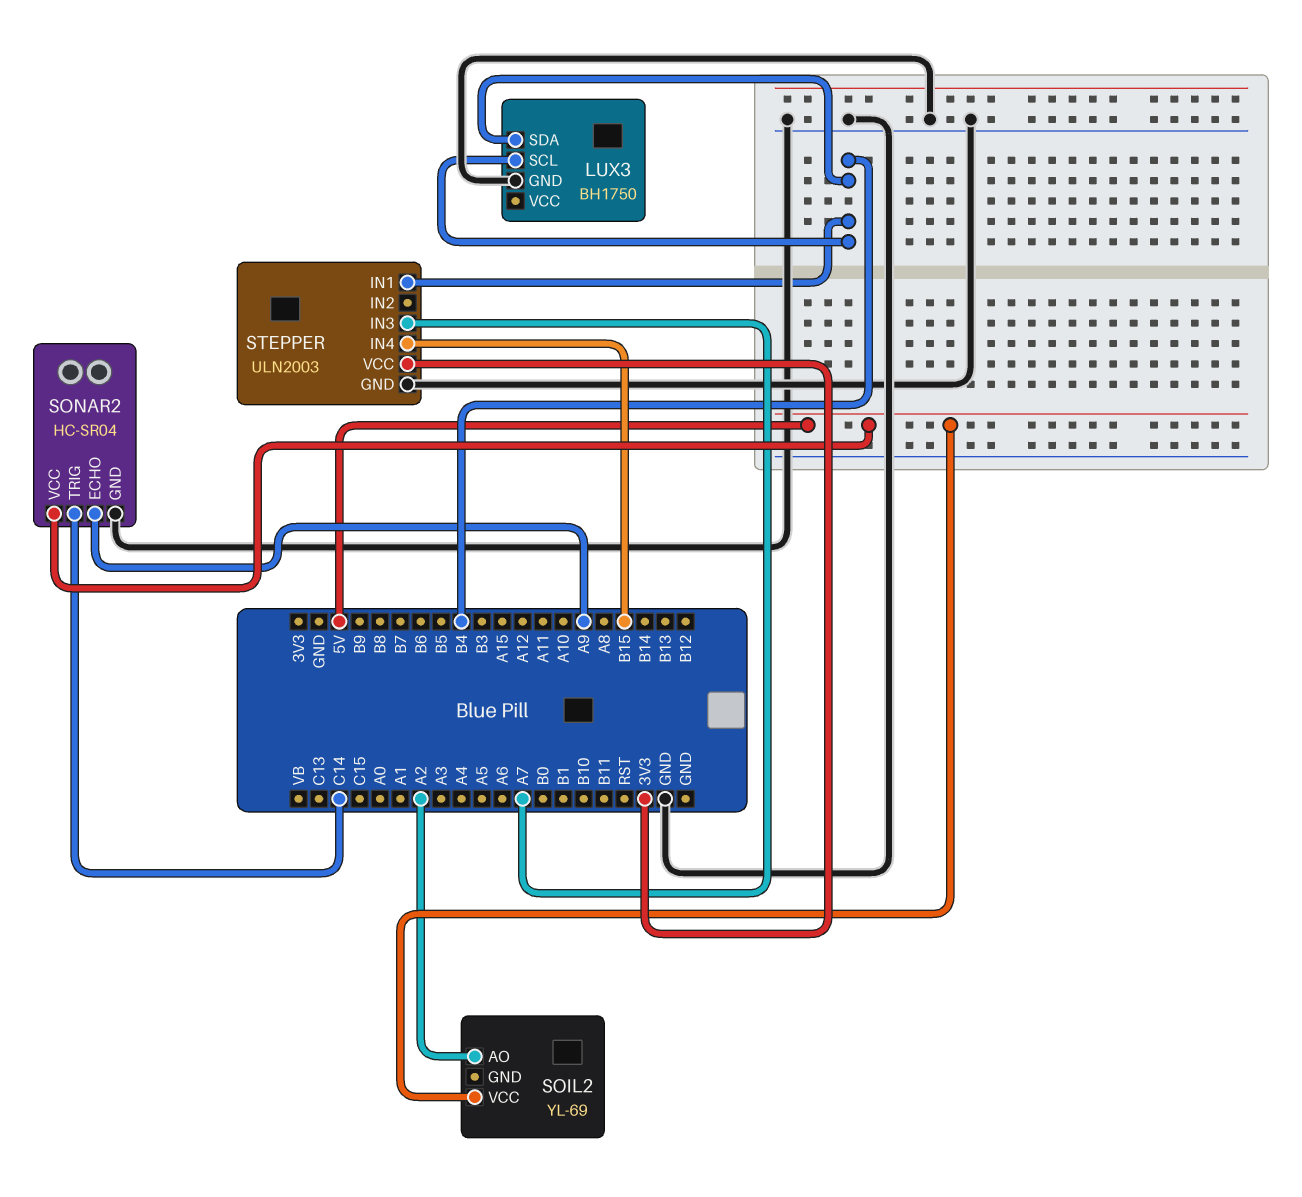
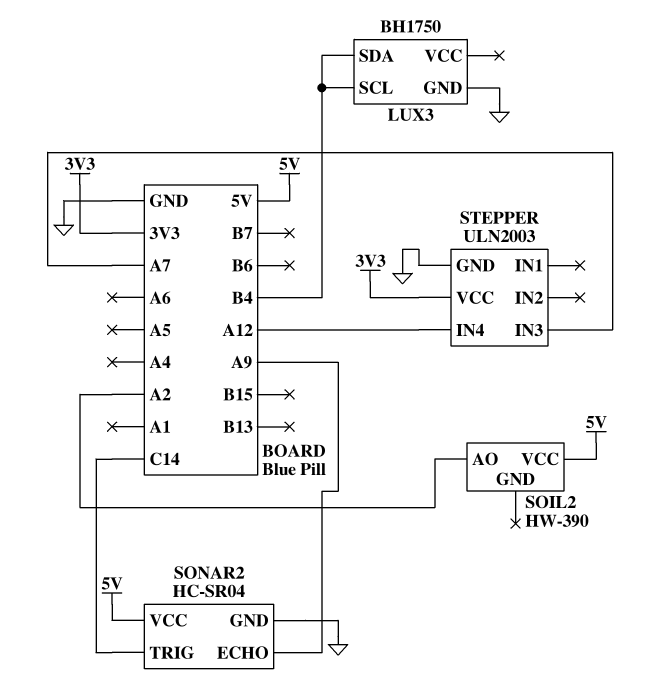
SOIL2: YL-69 -> HW-390
STEPPER pin IN1: B4 -> none
STEPPER pin IN4: B15 -> A12

